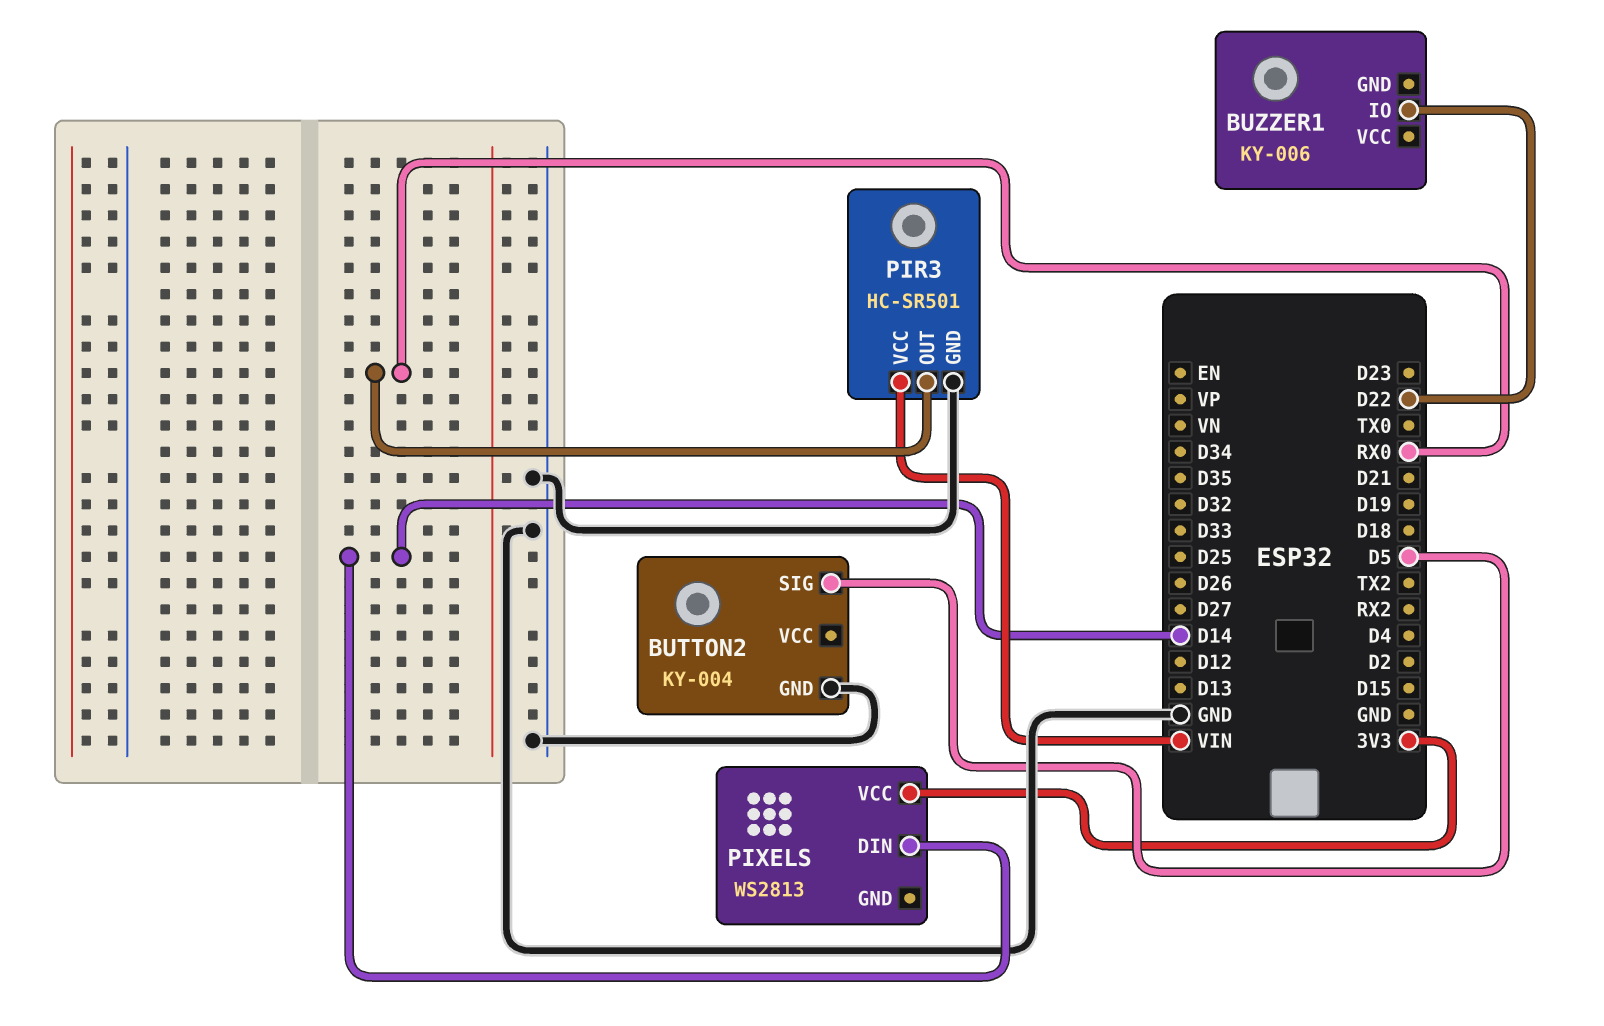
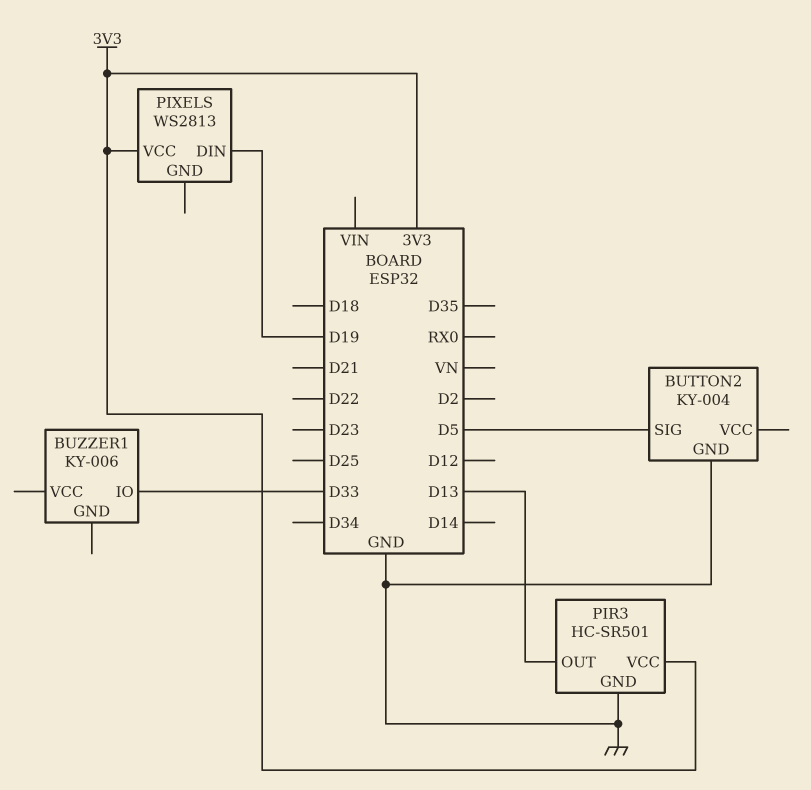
BUZZER1 pin IO: D22 -> D33
PIR3 pin OUT: RX0 -> D13
PIR3 pin VCC: VIN -> 3V3
PIXELS pin DIN: D14 -> D19

